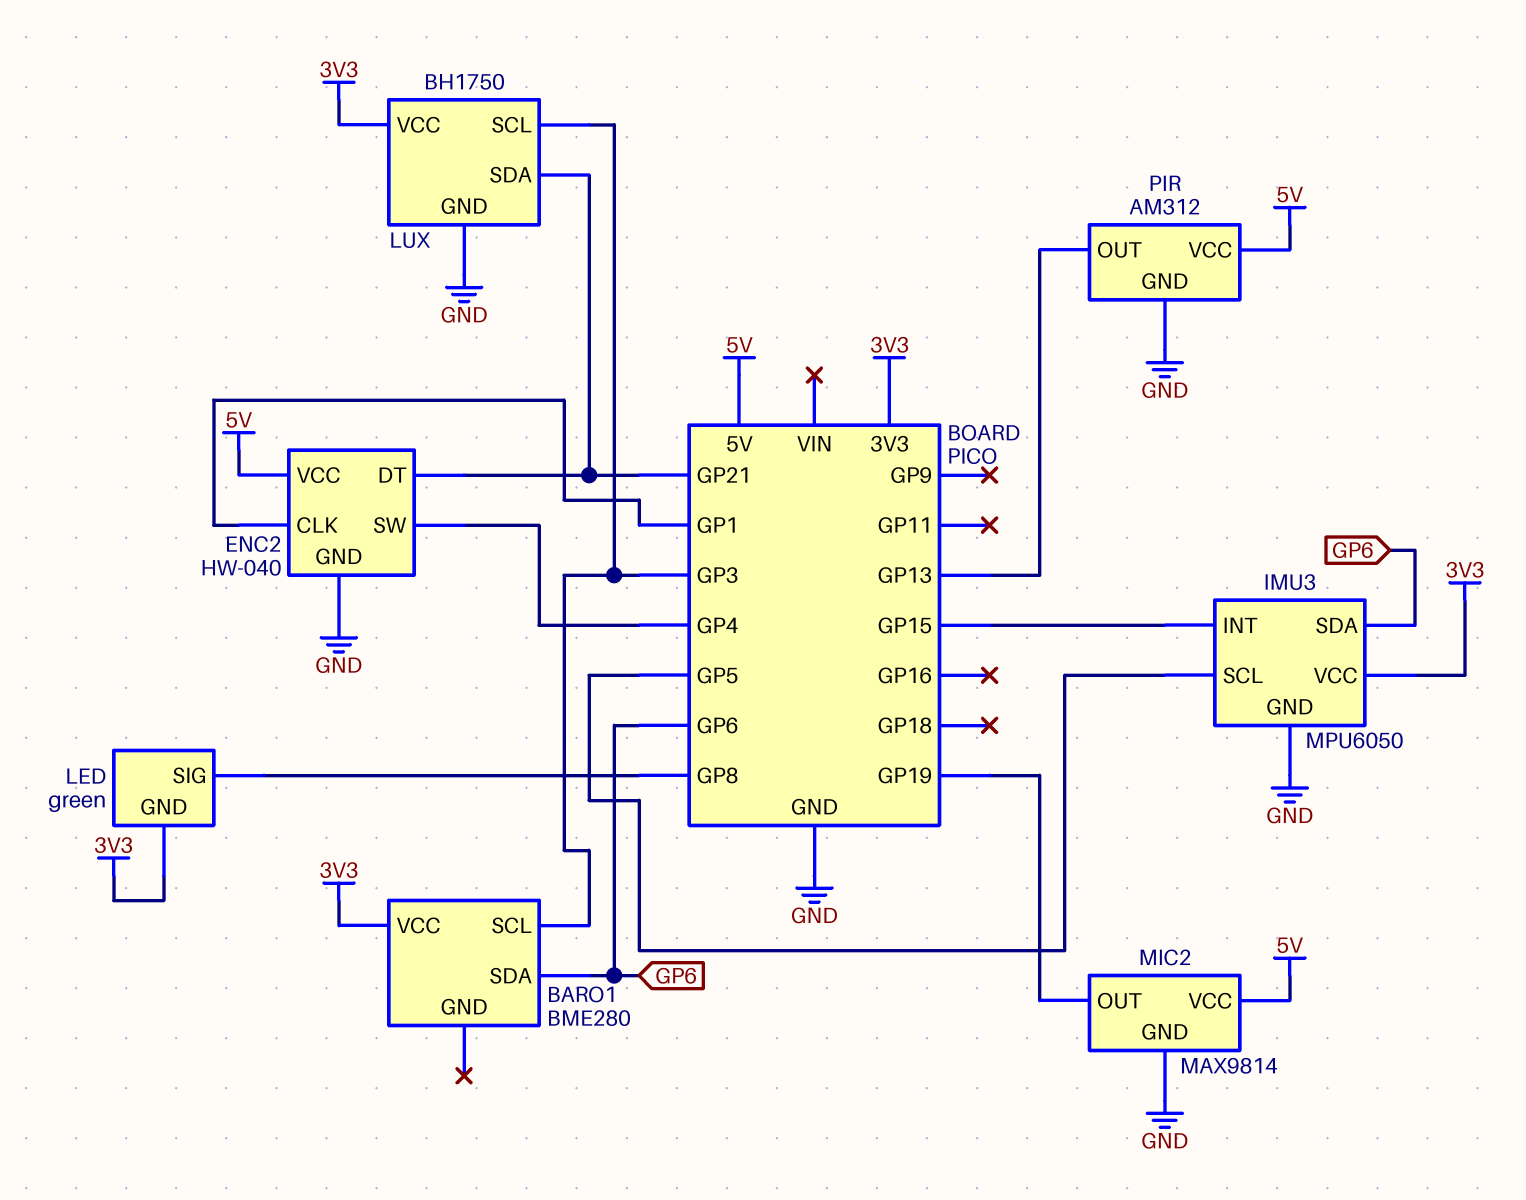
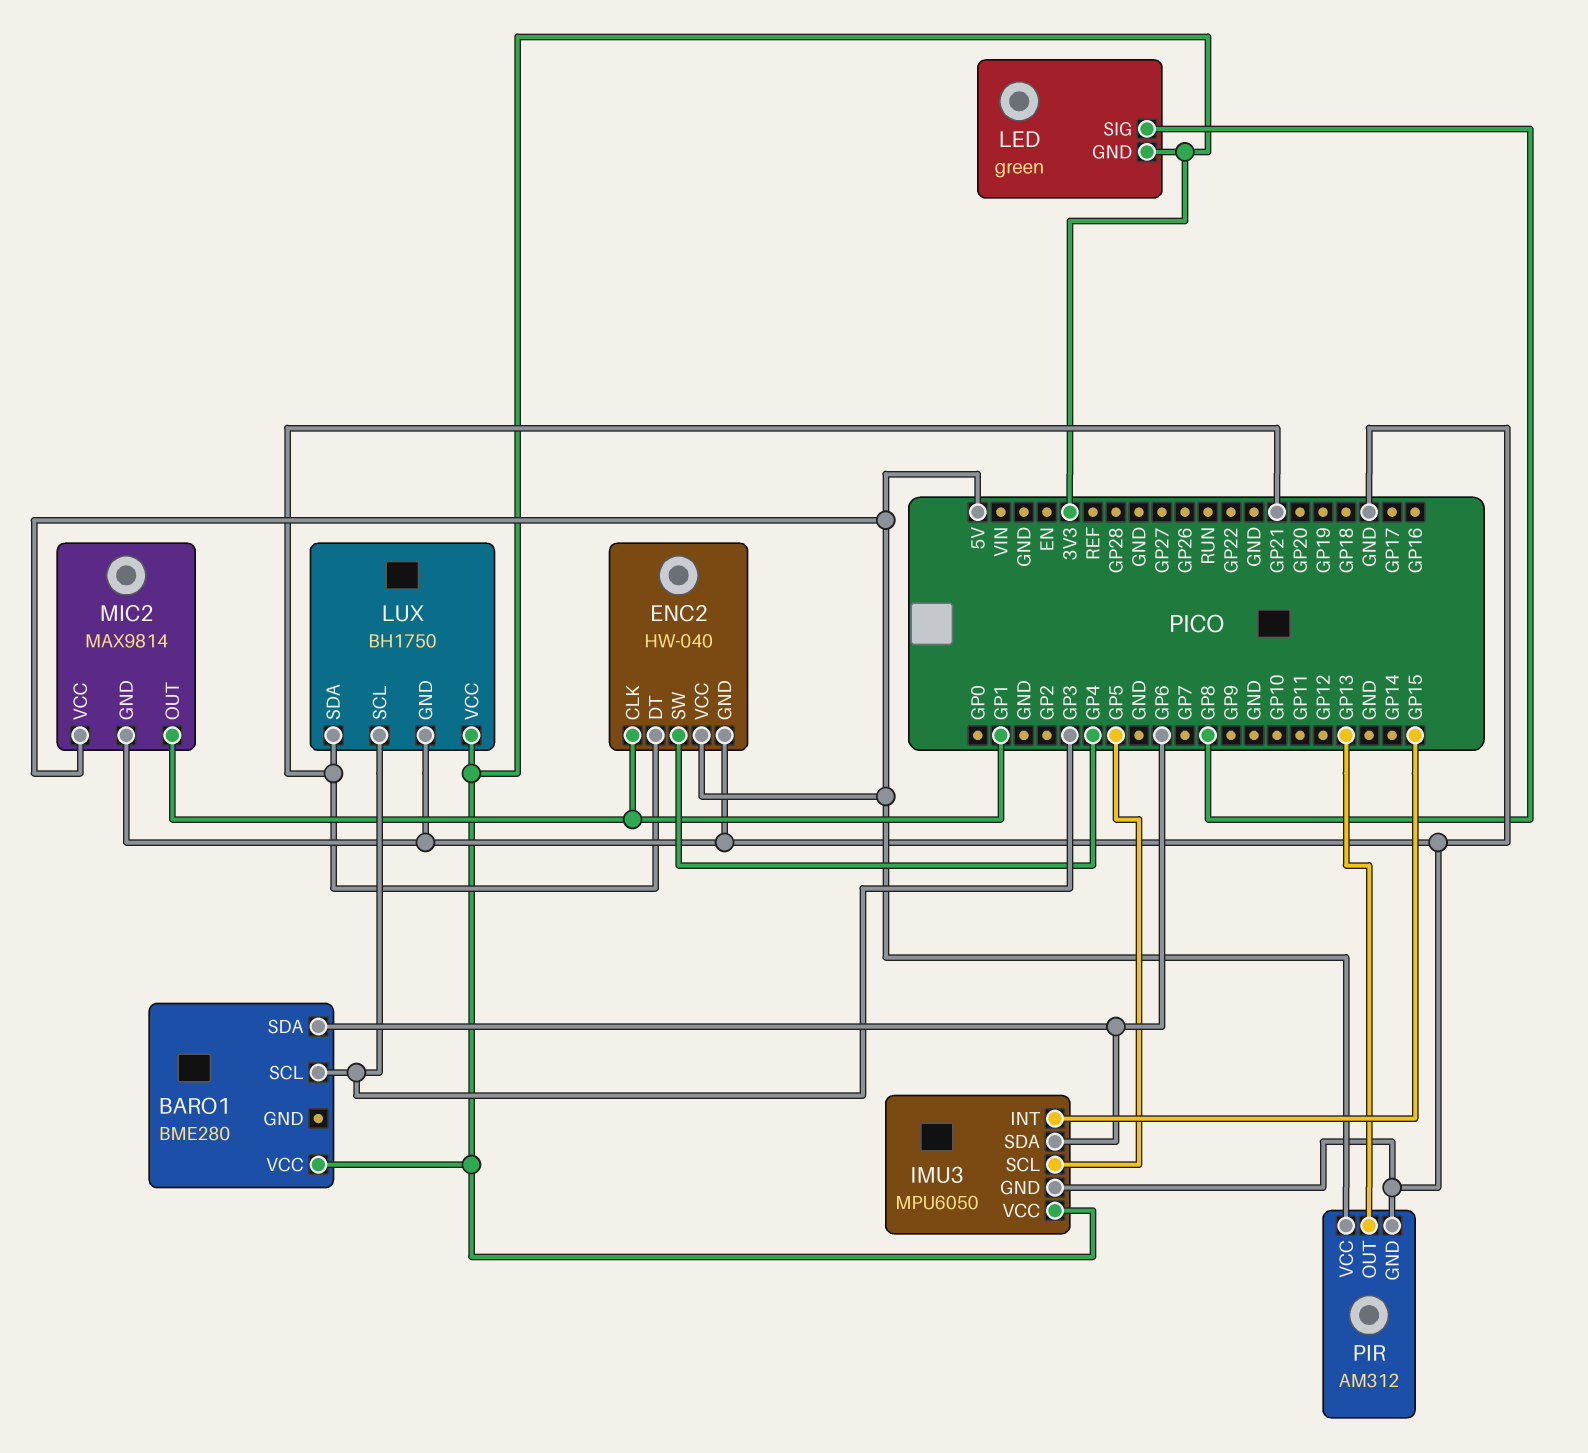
MIC2 pin OUT: GP19 -> GP1

